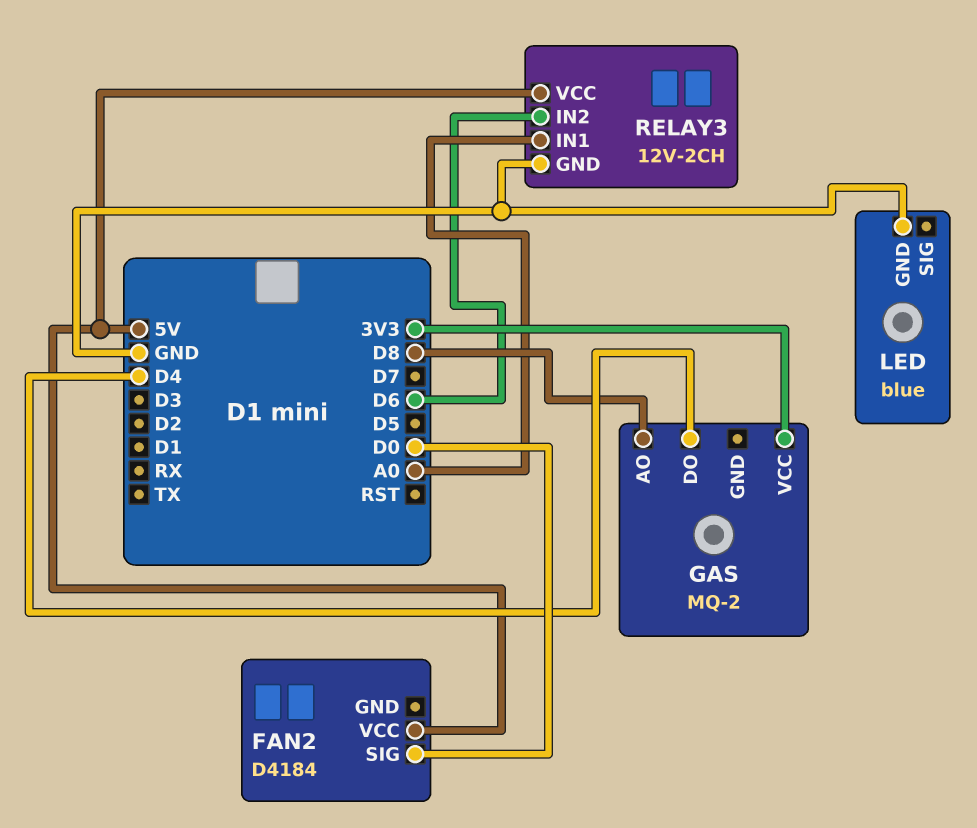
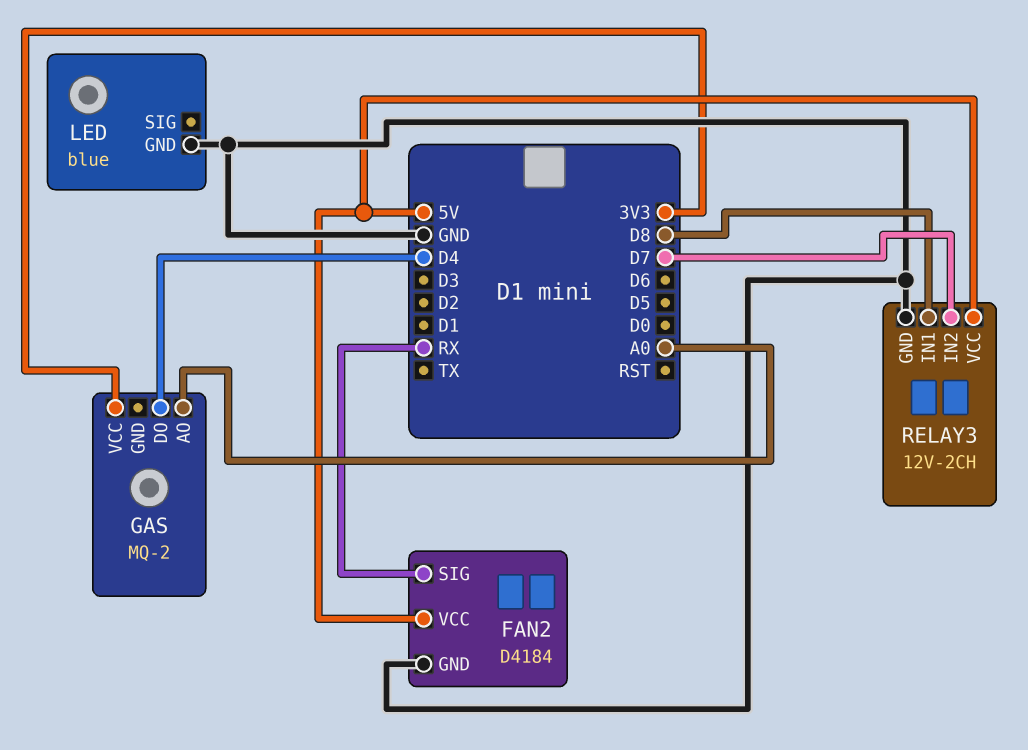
FAN2 pin GND: none -> GND
FAN2 pin SIG: D0 -> RX
GAS pin AO: D8 -> A0
RELAY3 pin IN1: A0 -> D8
RELAY3 pin IN2: D6 -> D7

